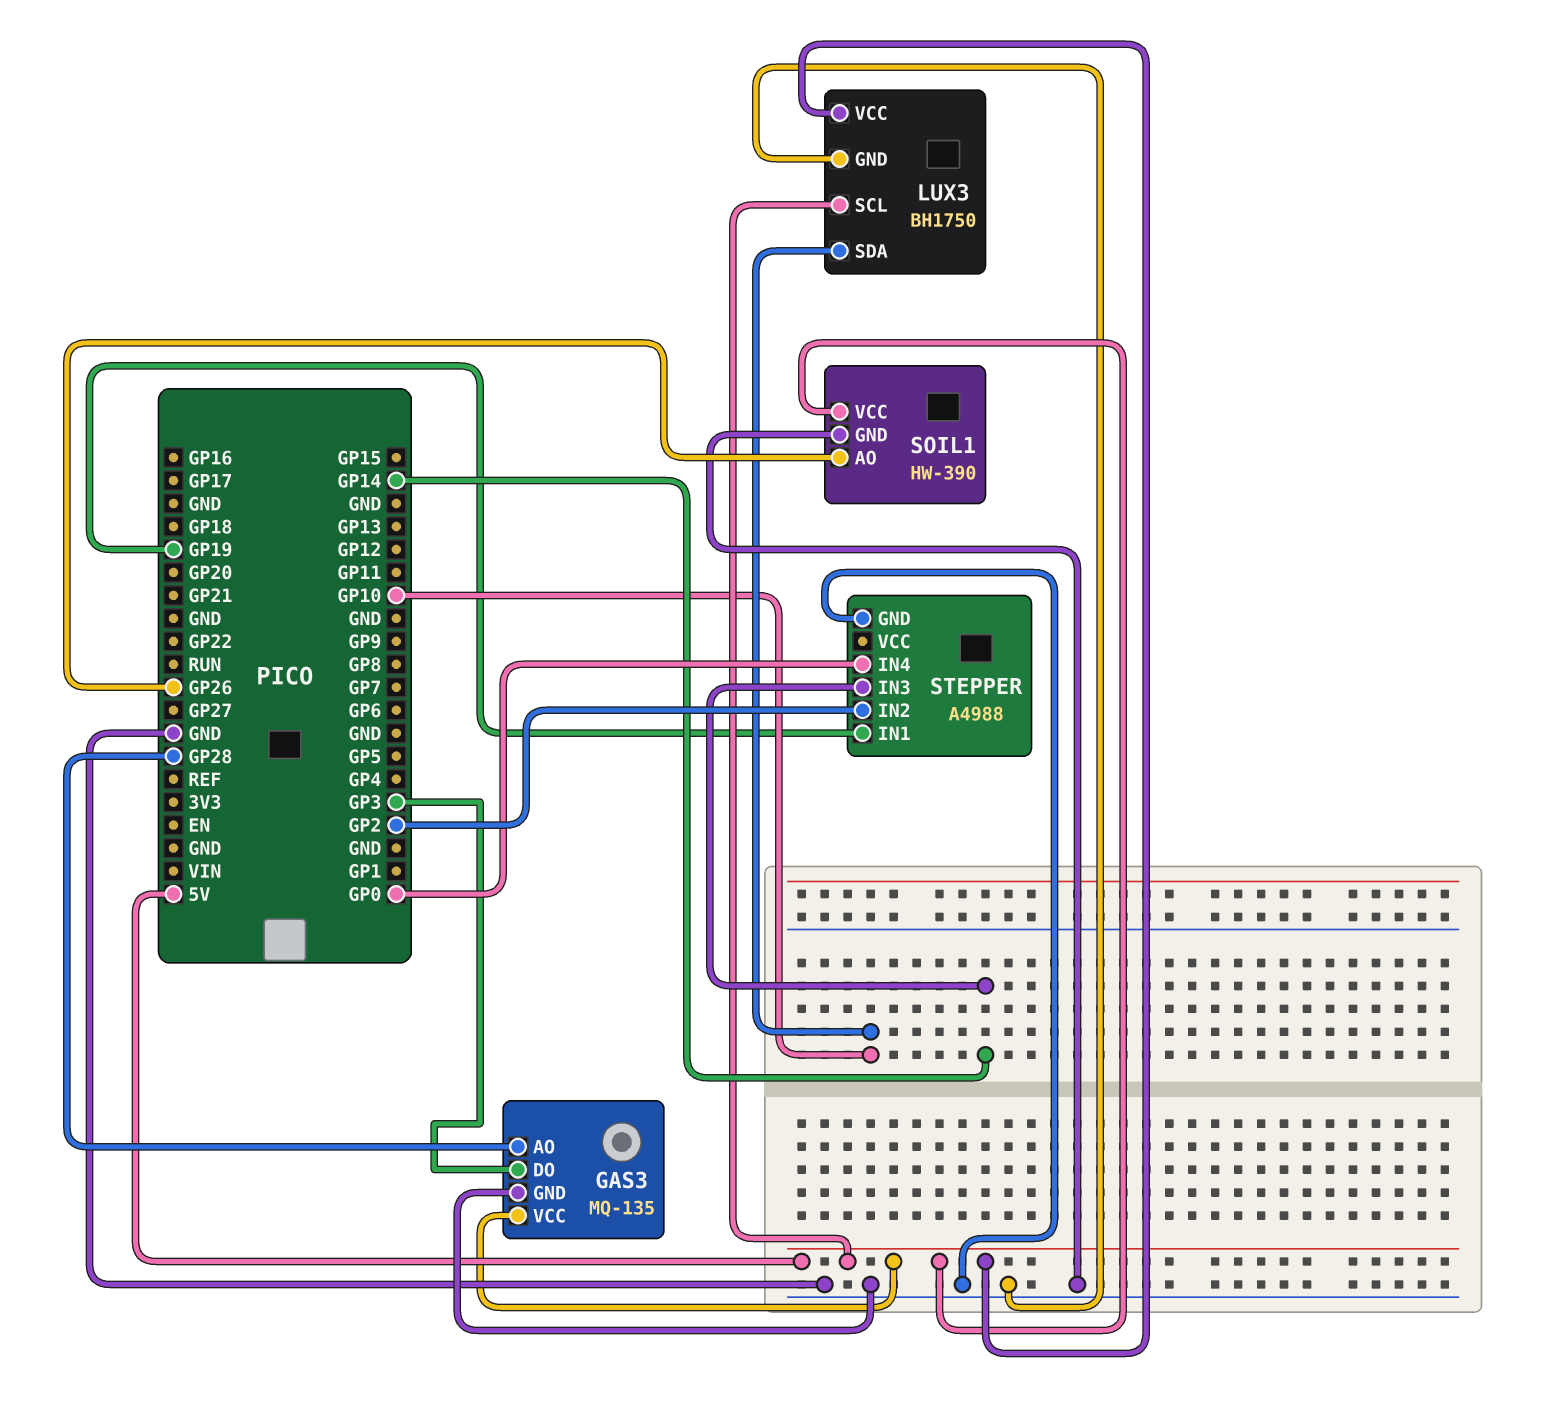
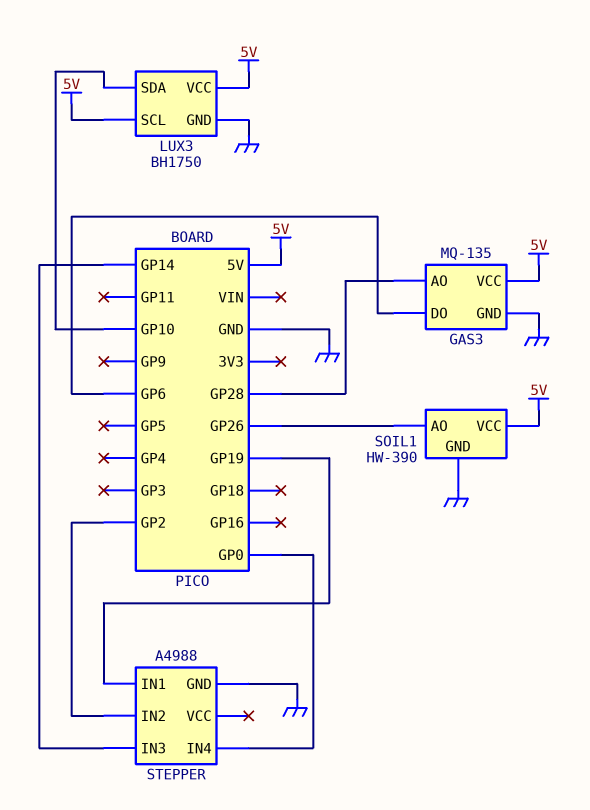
GAS3 pin DO: GP3 -> GP6

